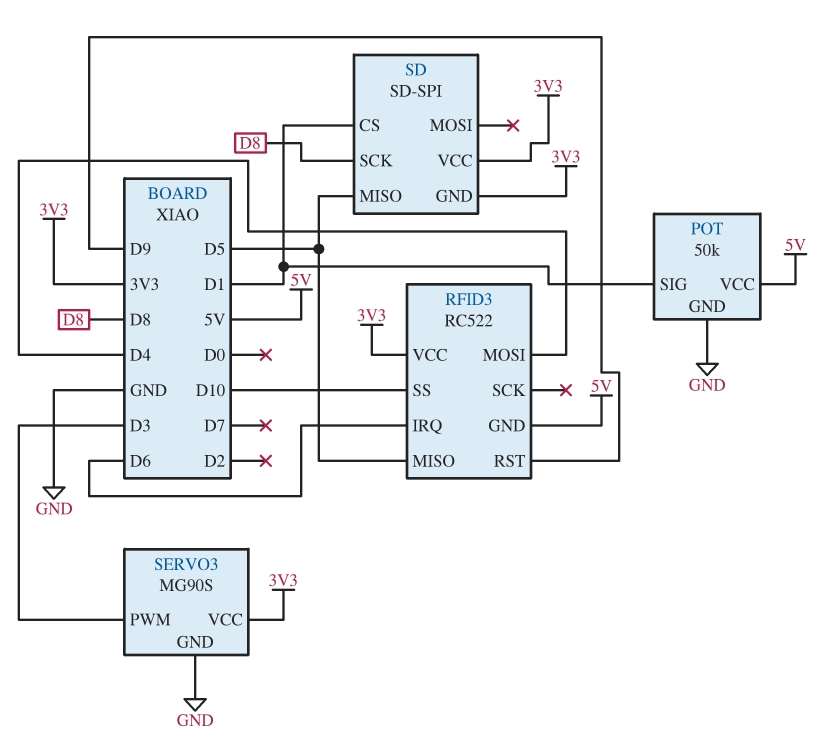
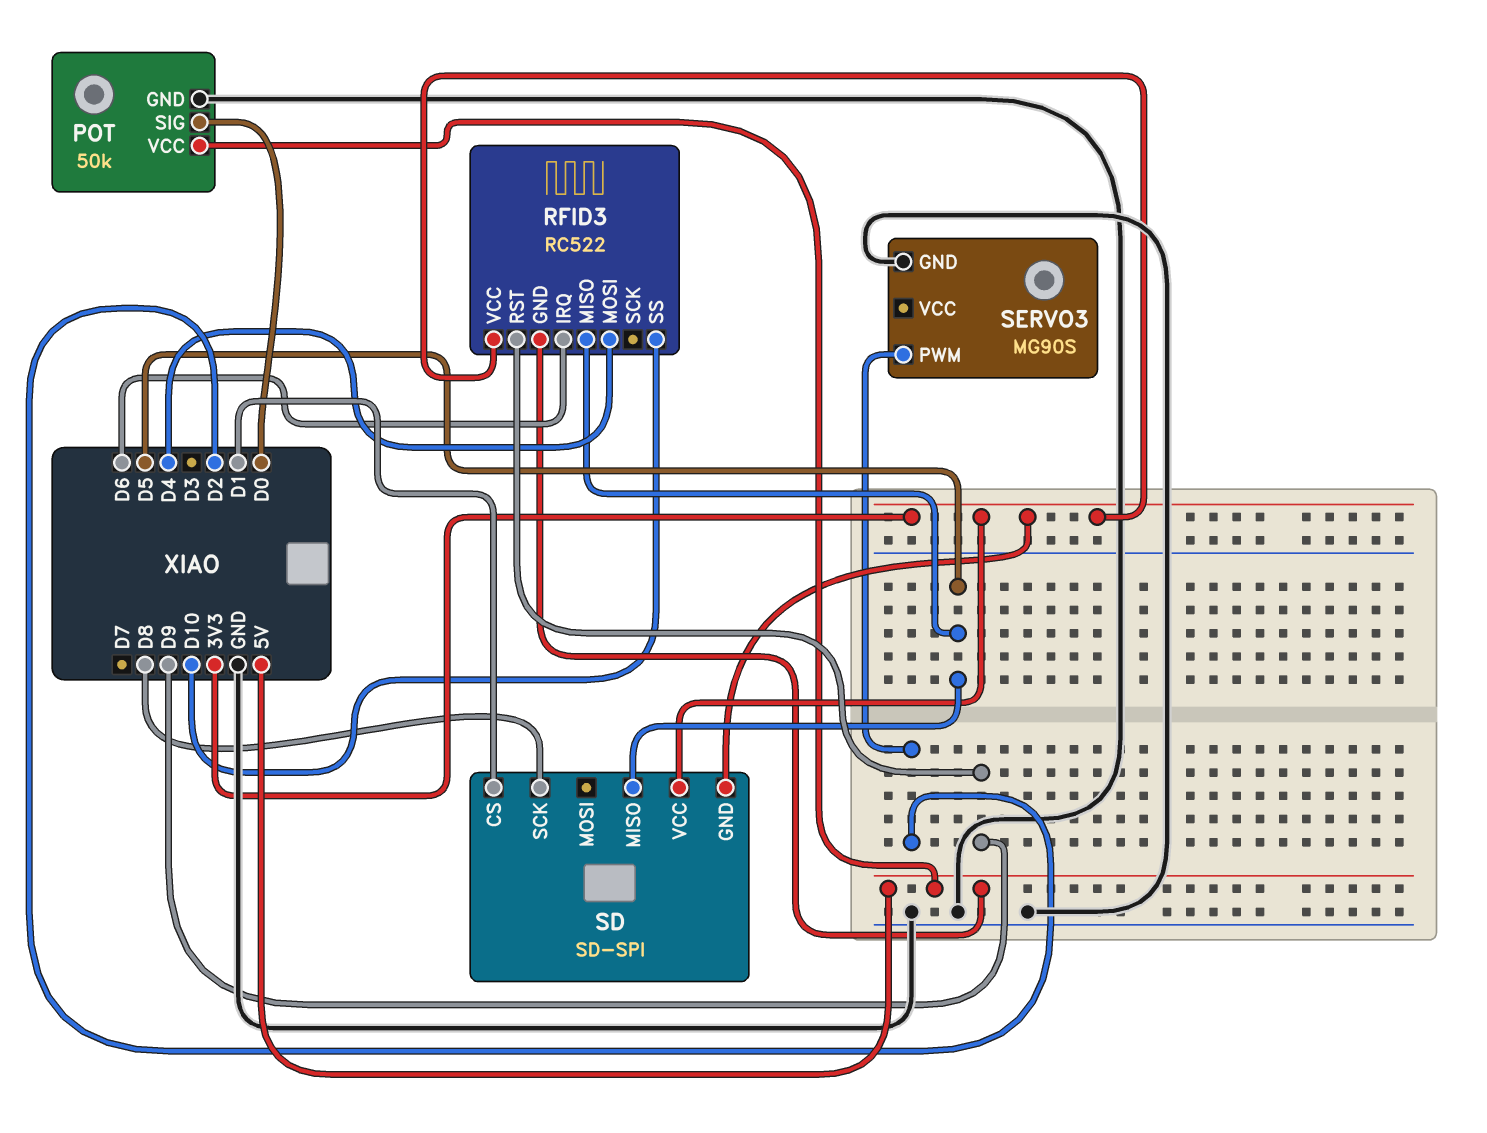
POT pin SIG: D1 -> D0
SERVO3 pin PWM: D3 -> D2
SERVO3 pin VCC: 3V3 -> none

